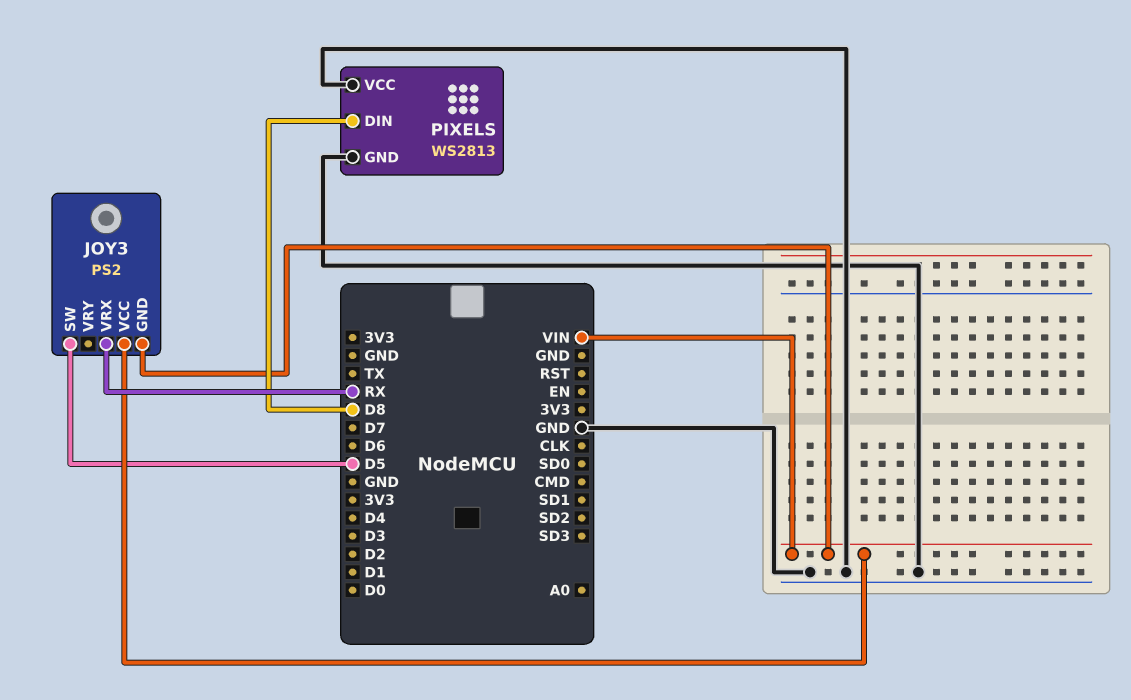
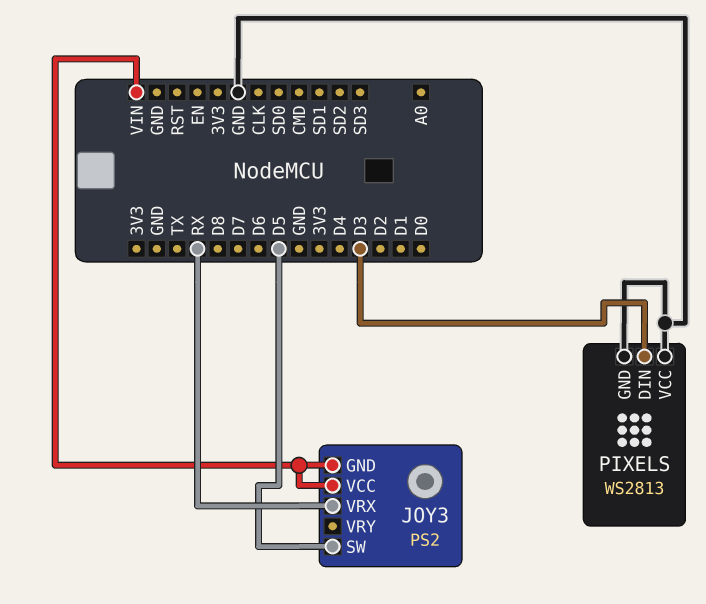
PIXELS pin DIN: D8 -> D3

